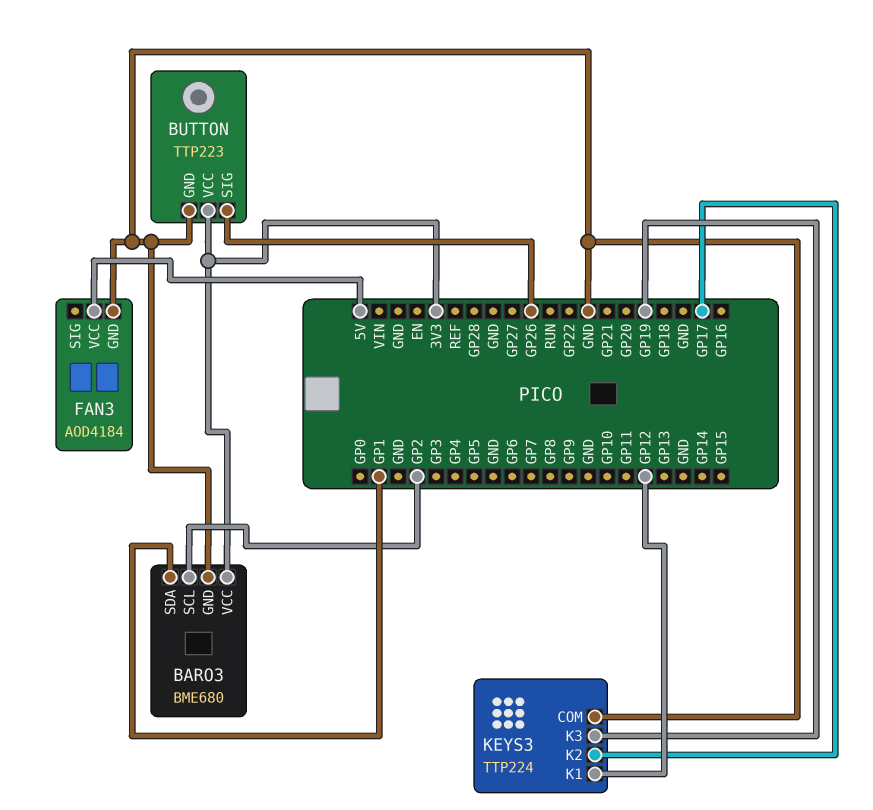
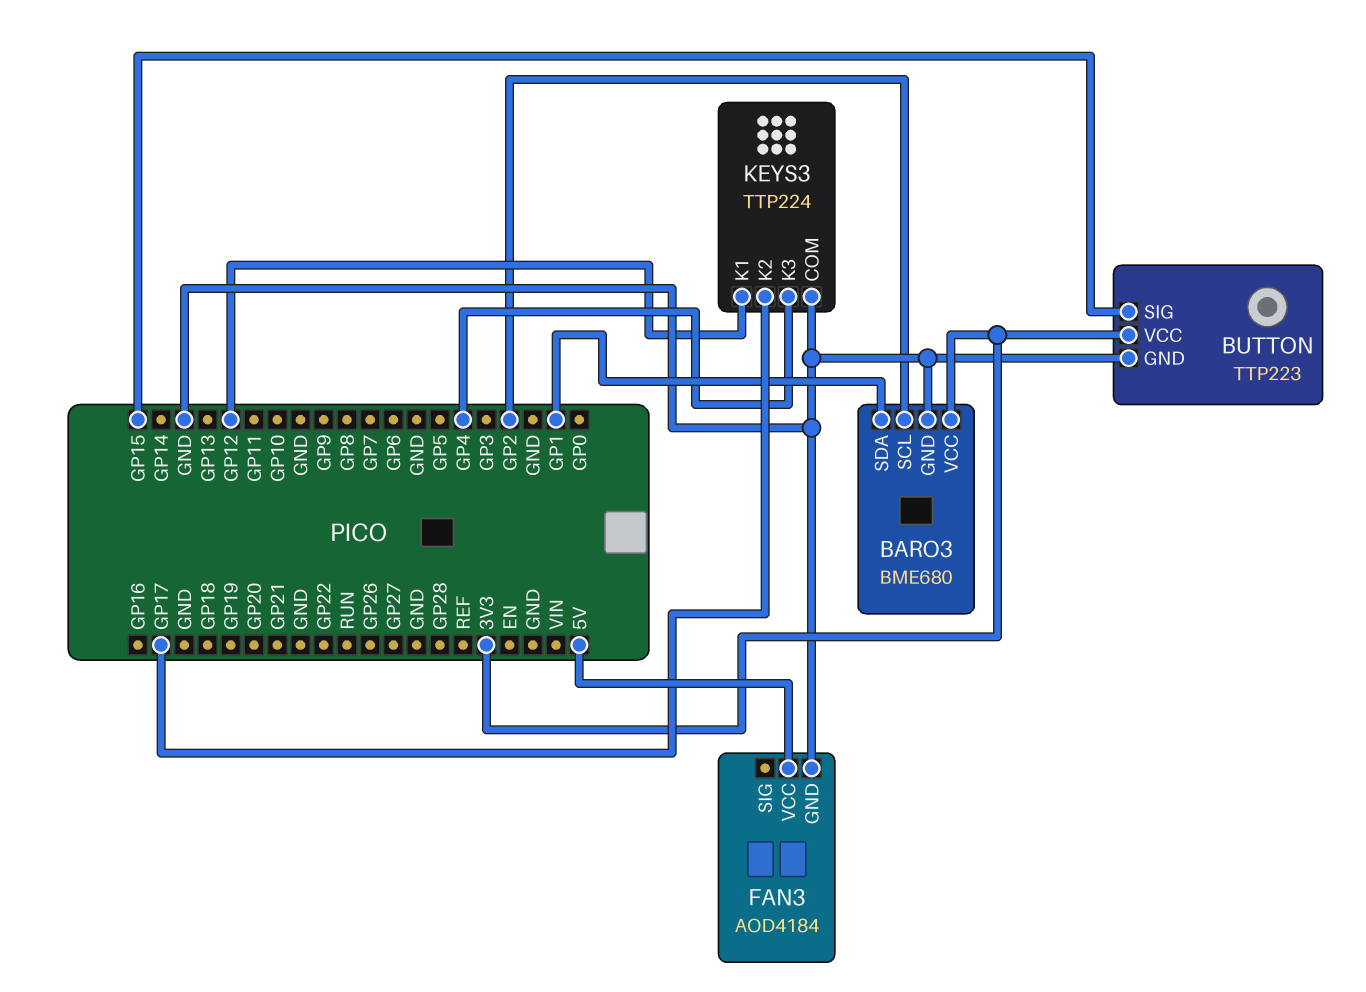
BUTTON pin SIG: GP26 -> GP15
KEYS3 pin K3: GP19 -> GP4

